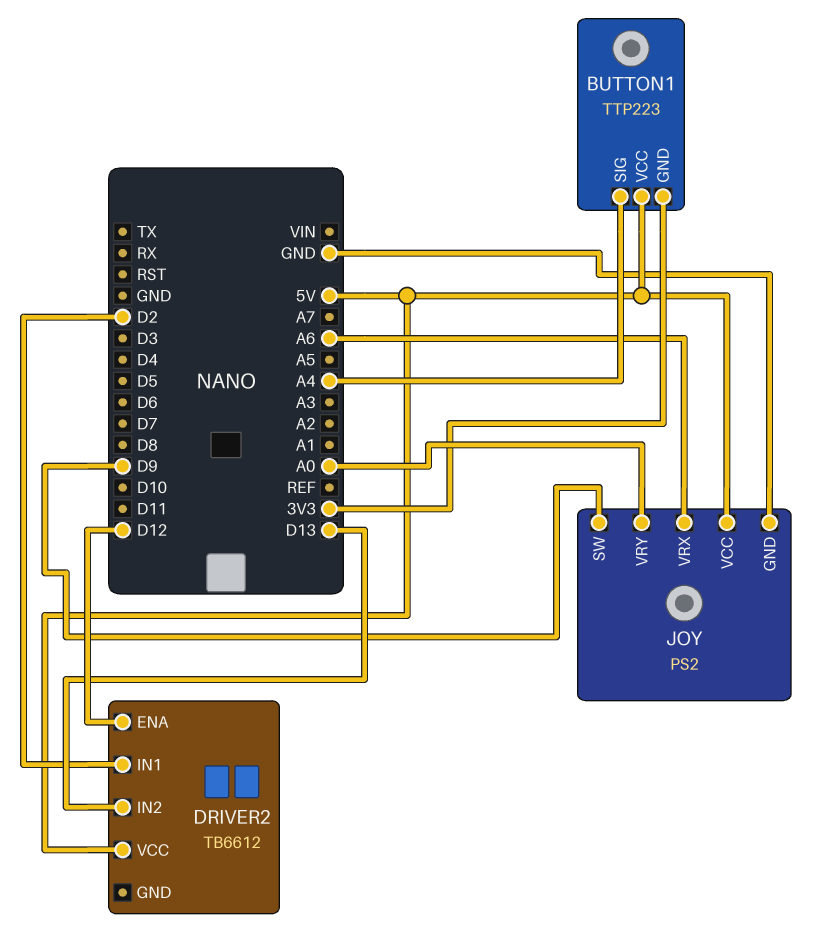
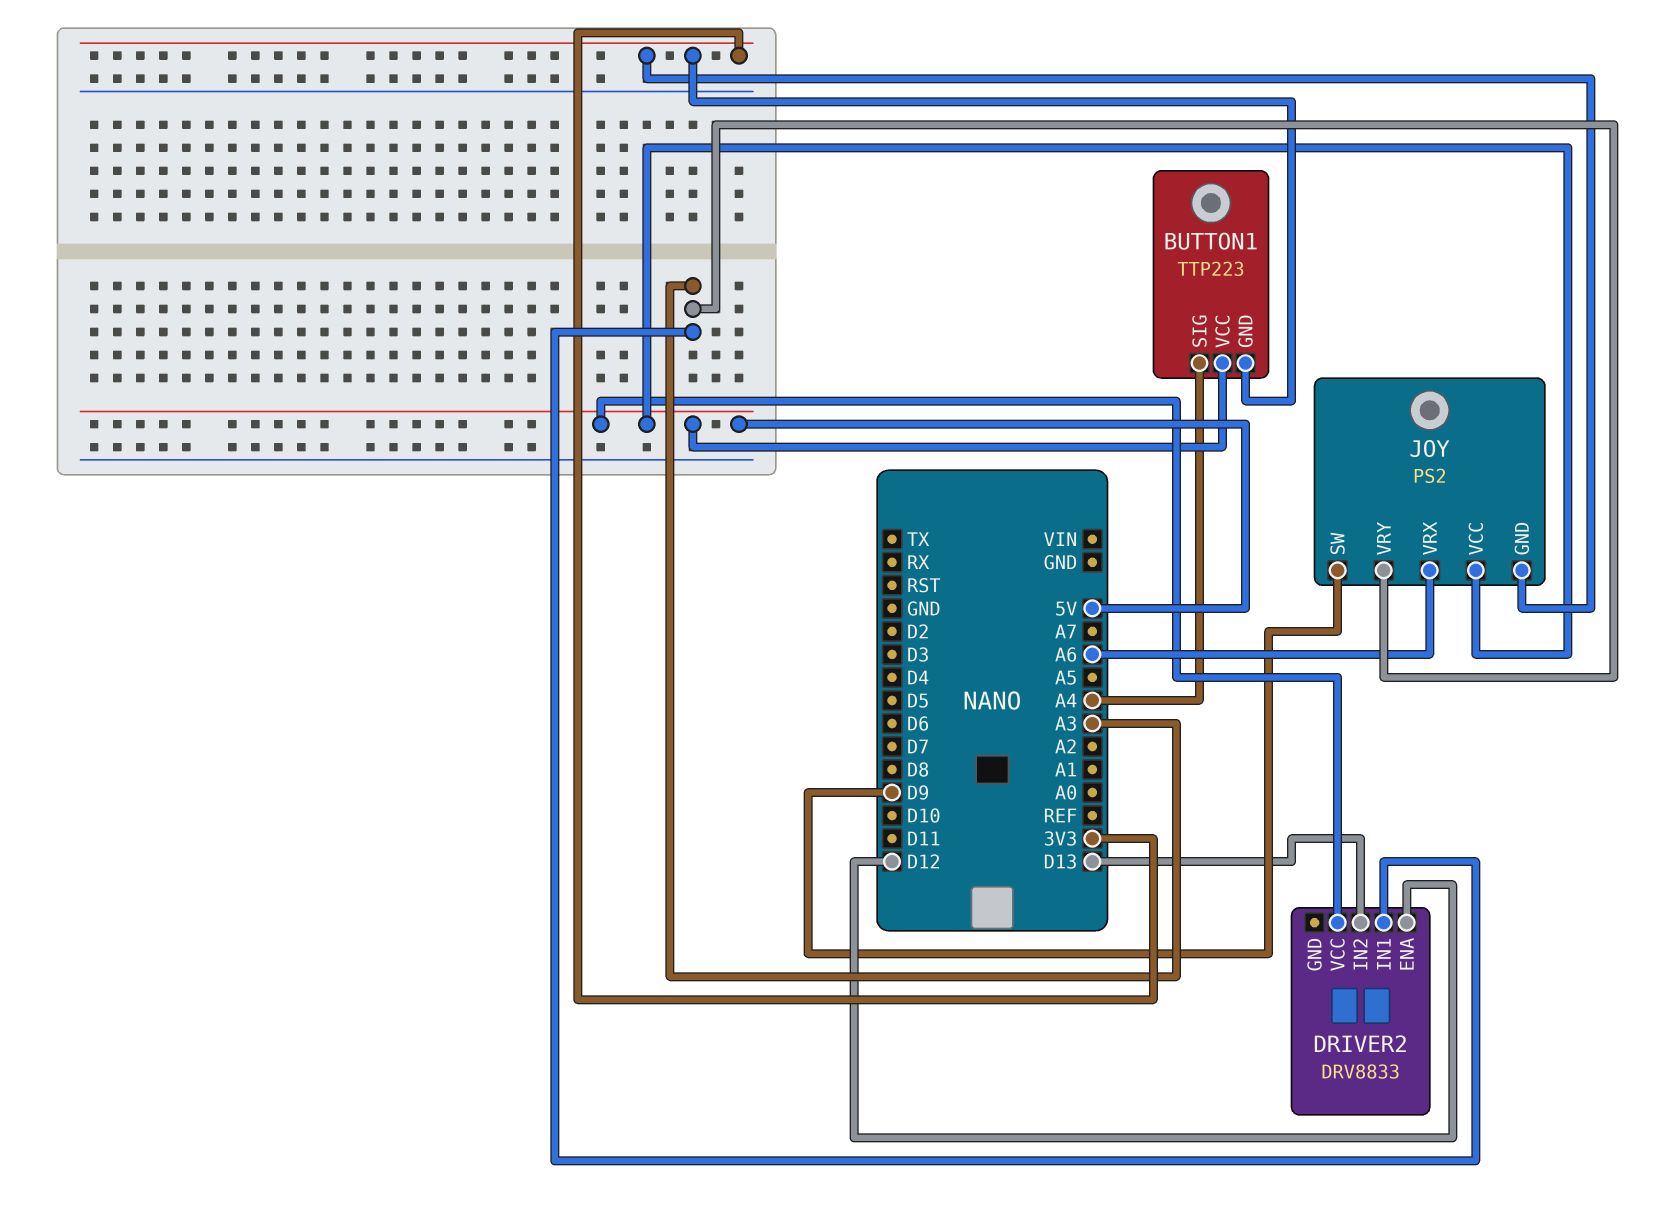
DRIVER2: TB6612 -> DRV8833
DRIVER2 pin IN1: D2 -> A3
JOY pin GND: GND -> 3V3
JOY pin VRY: A0 -> A3

